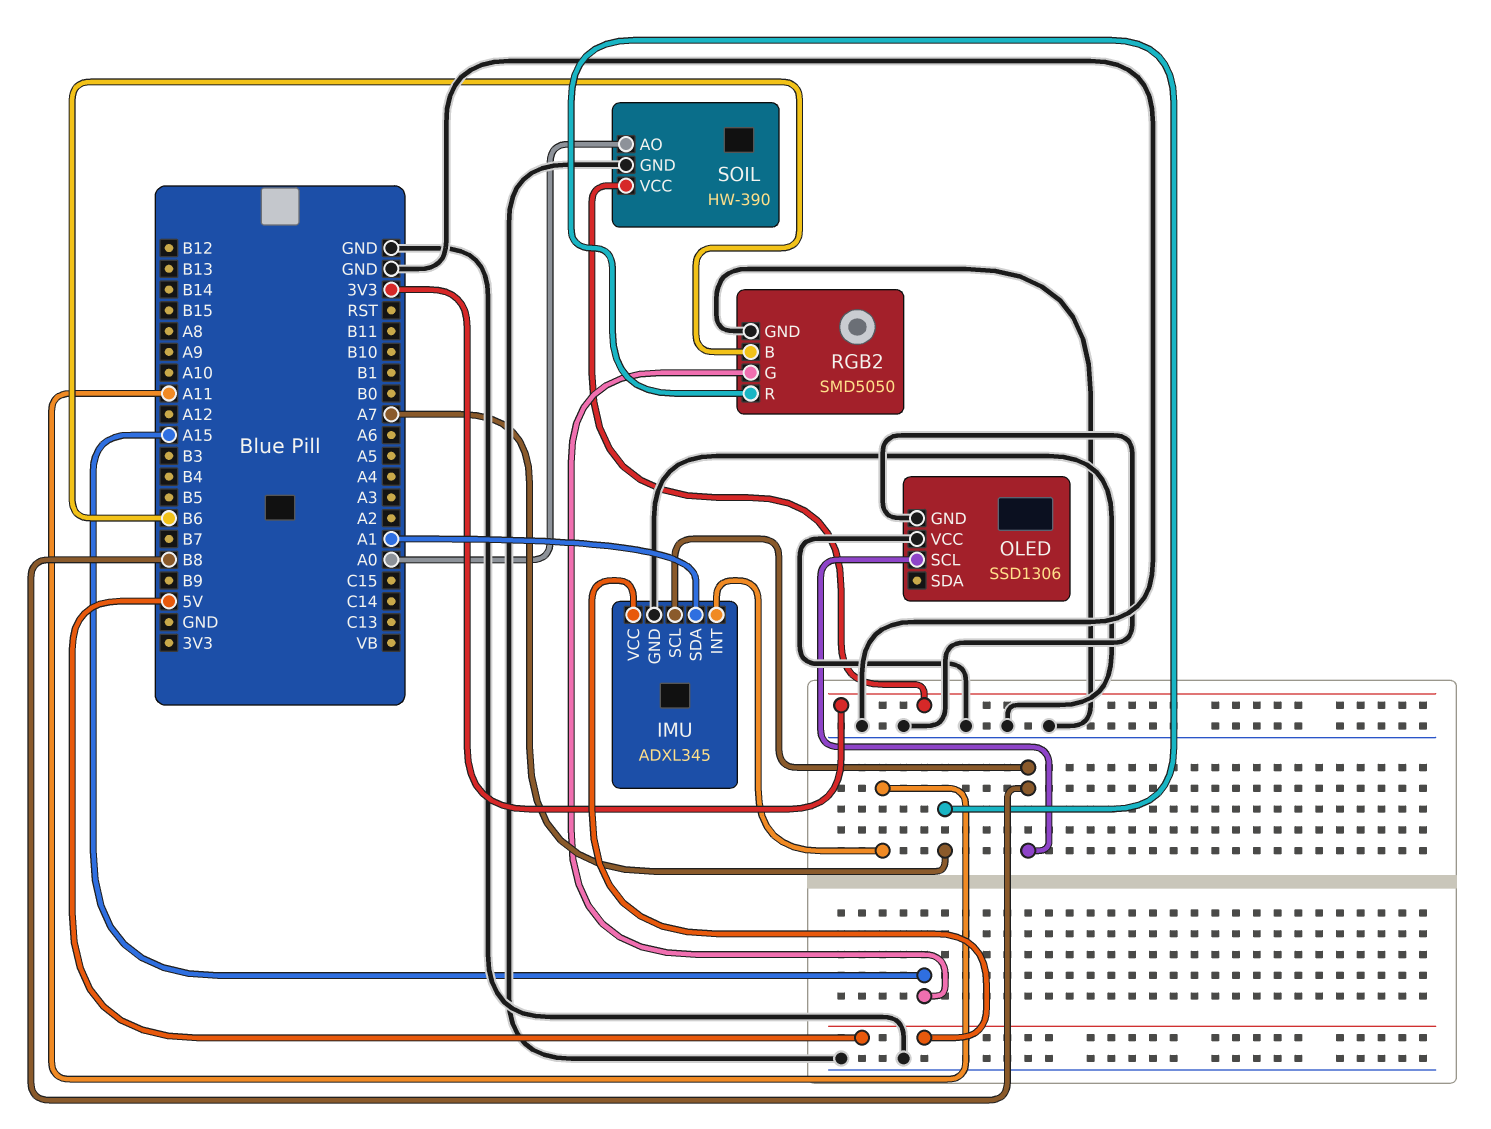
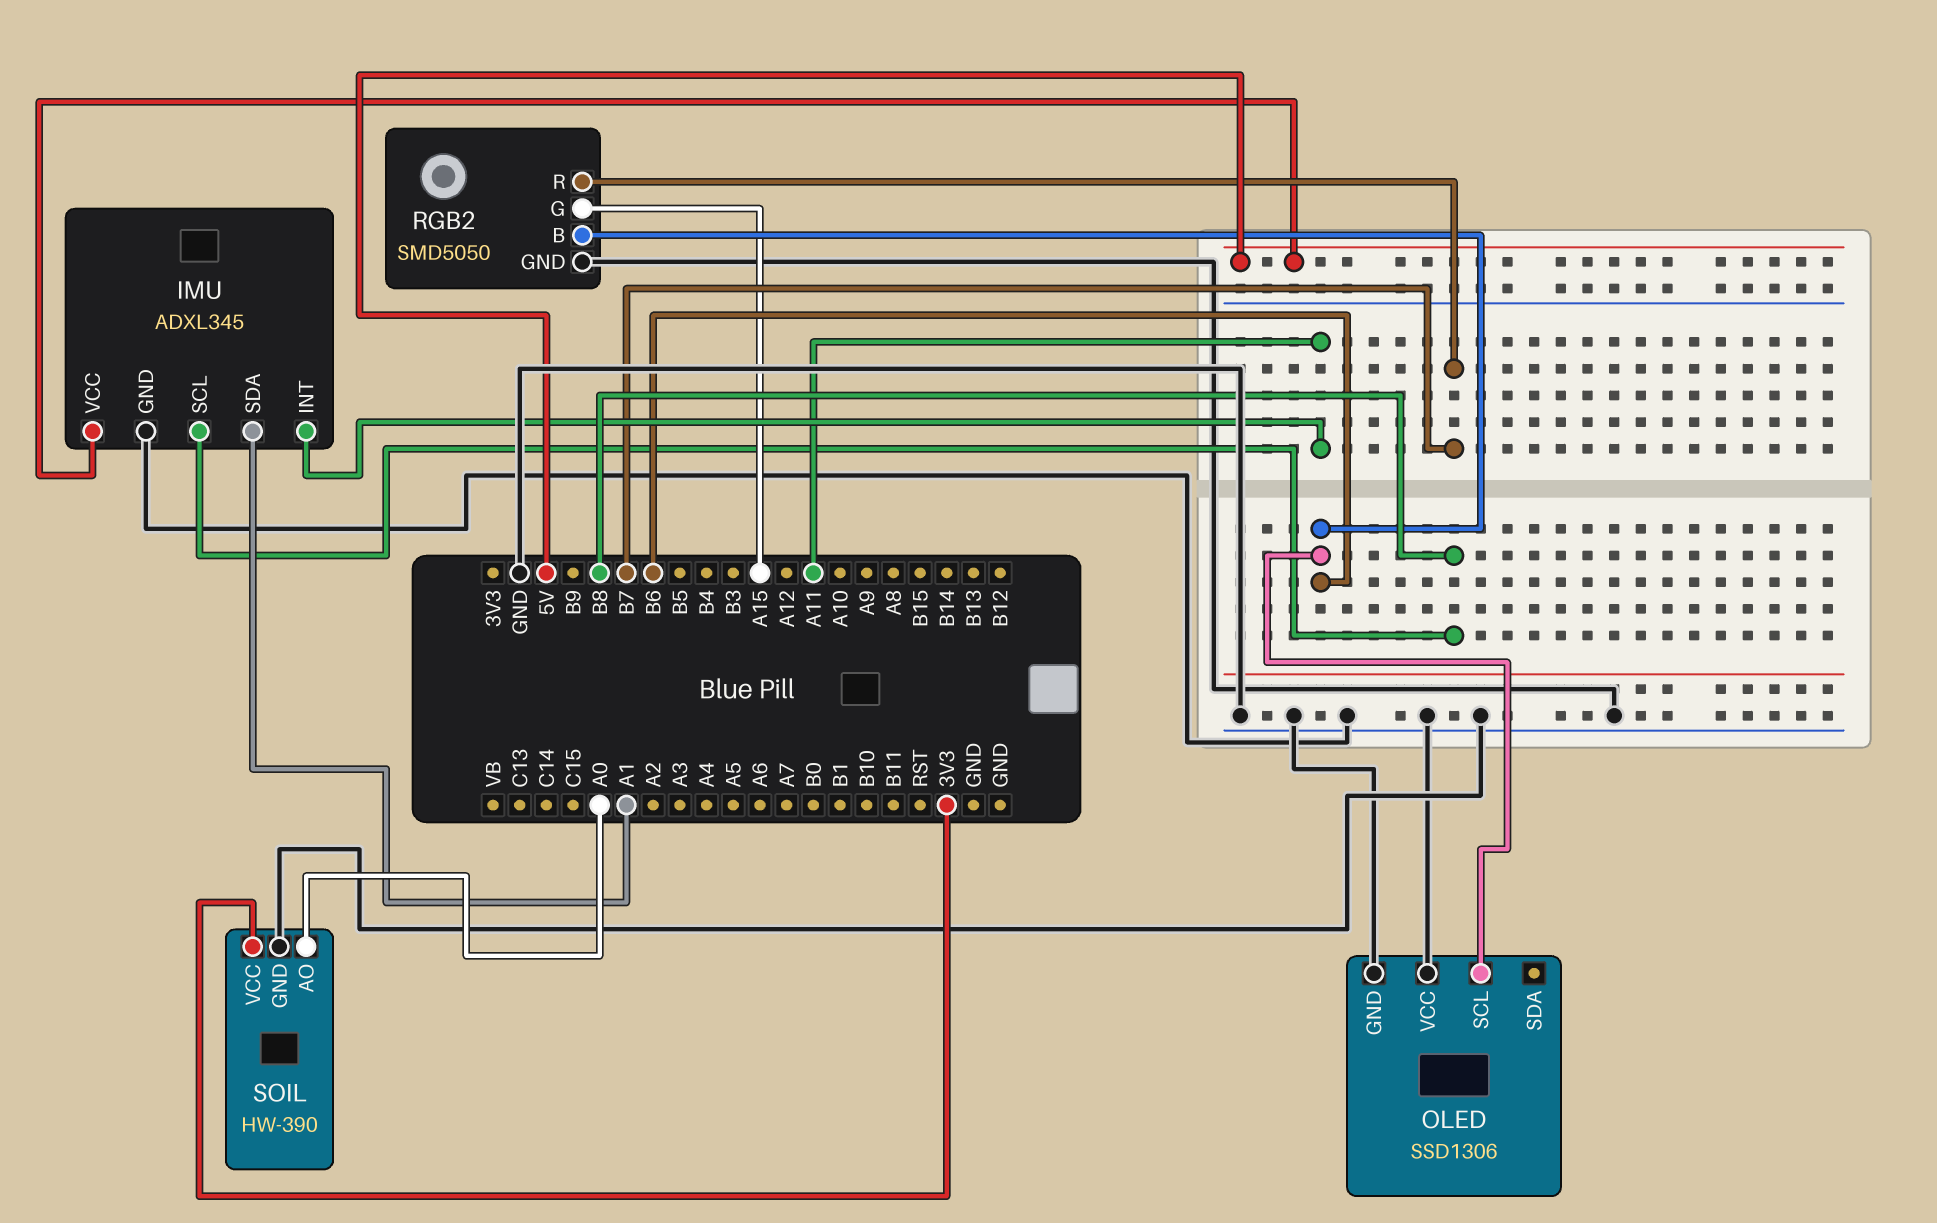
OLED pin SCL: B8 -> B6
RGB2 pin R: A7 -> B7

